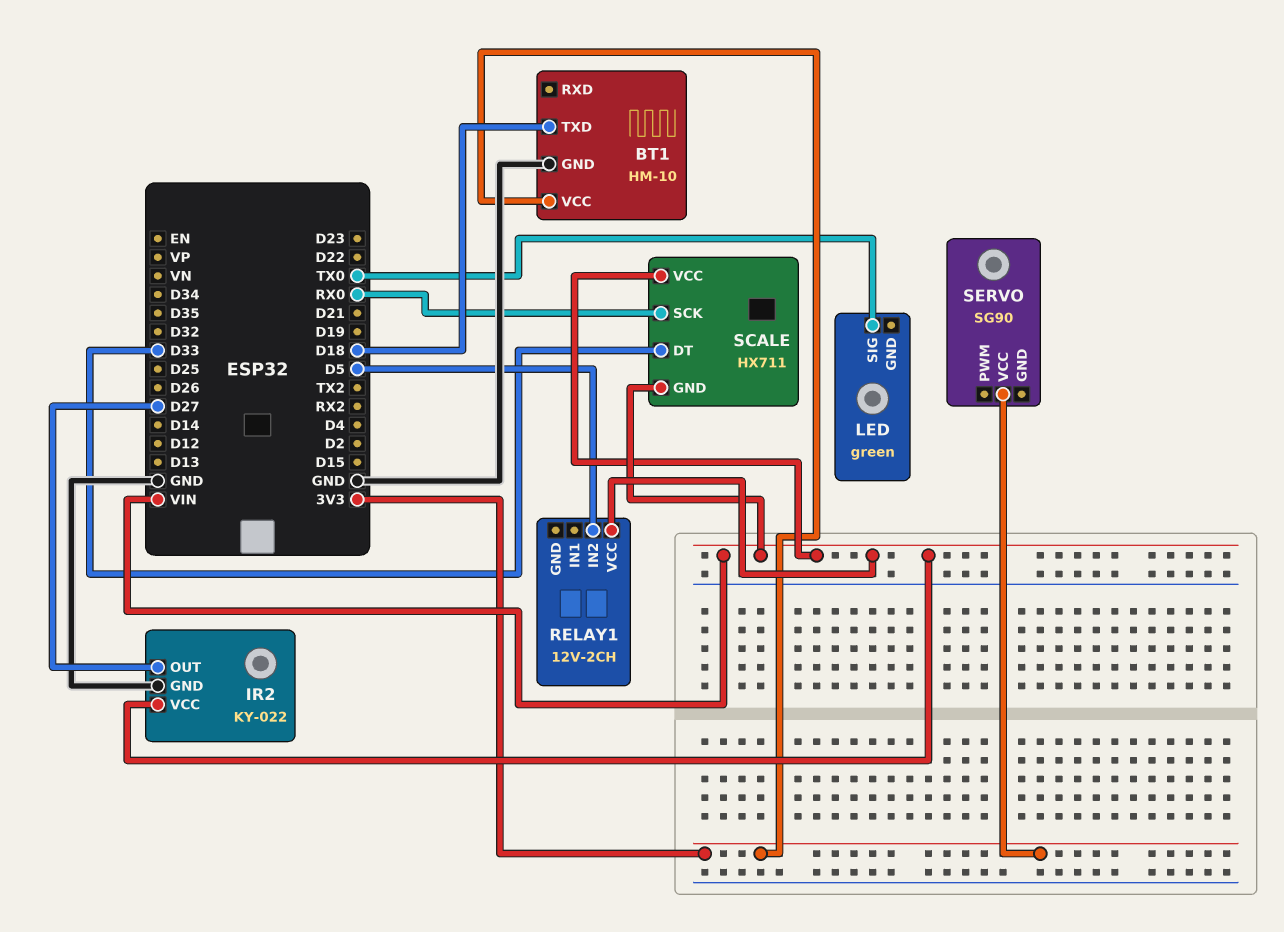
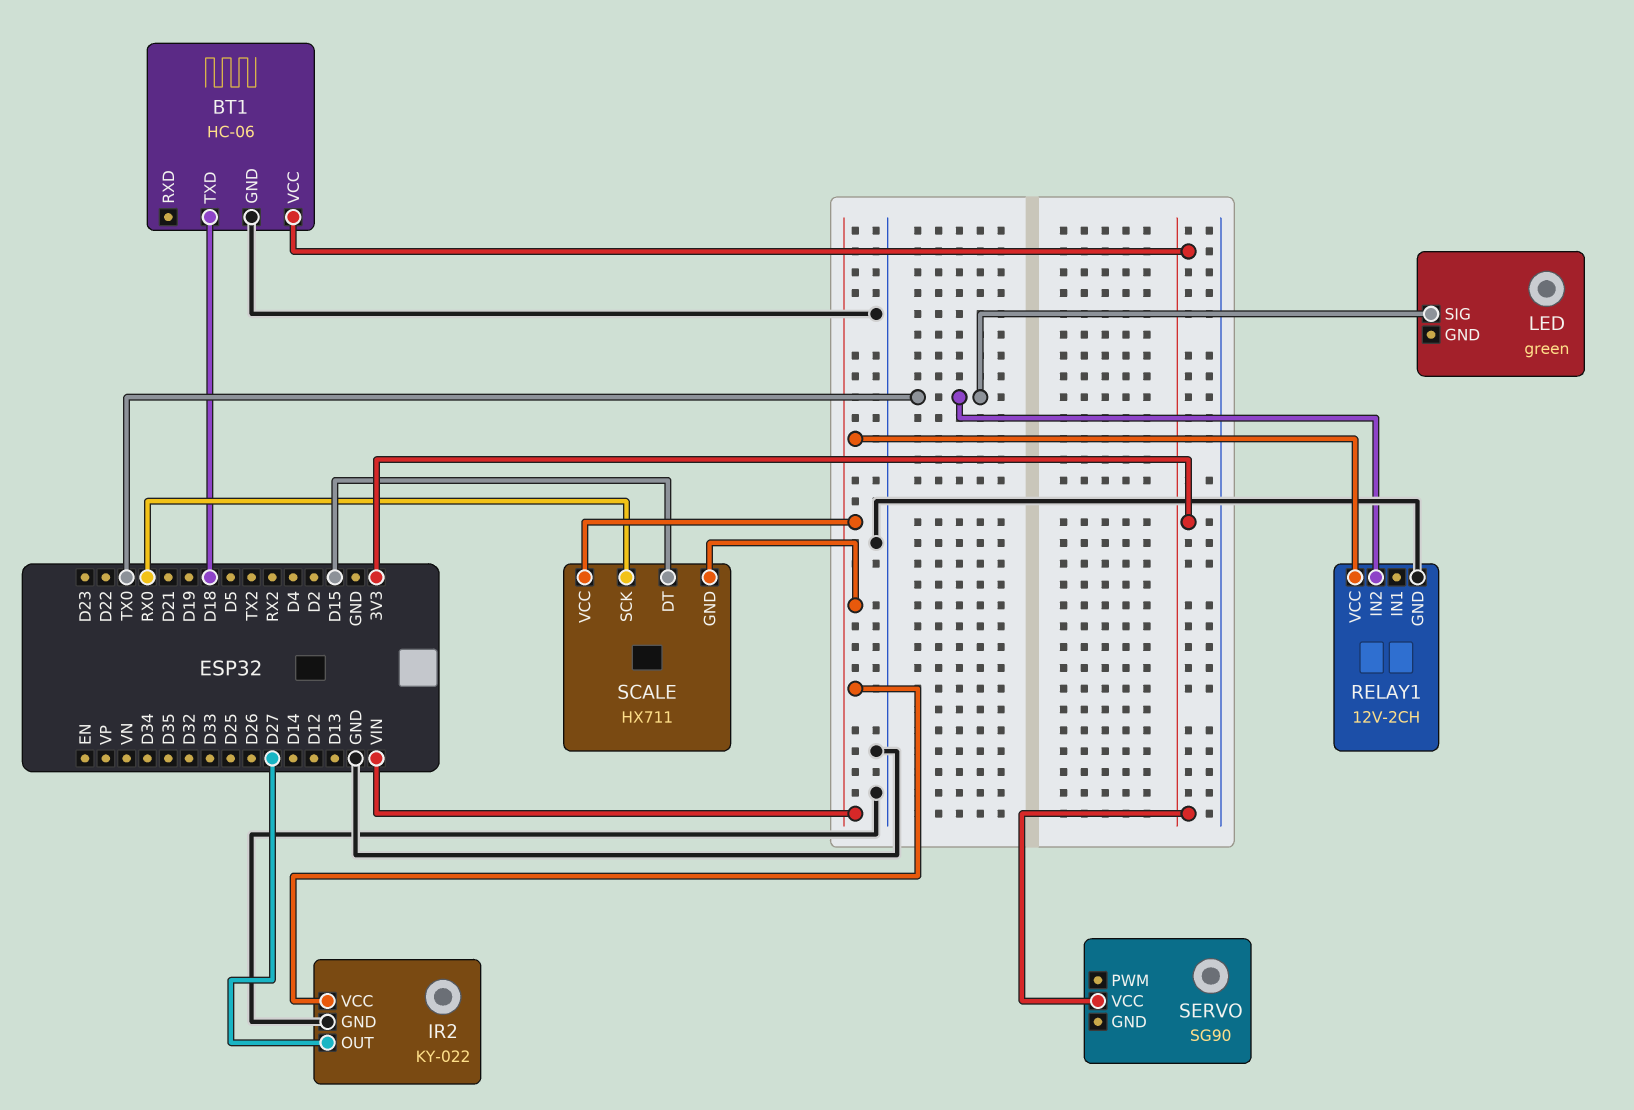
BT1: HM-10 -> HC-06
RELAY1 pin GND: none -> GND
RELAY1 pin IN2: D5 -> TX0
SCALE pin DT: D33 -> D15

